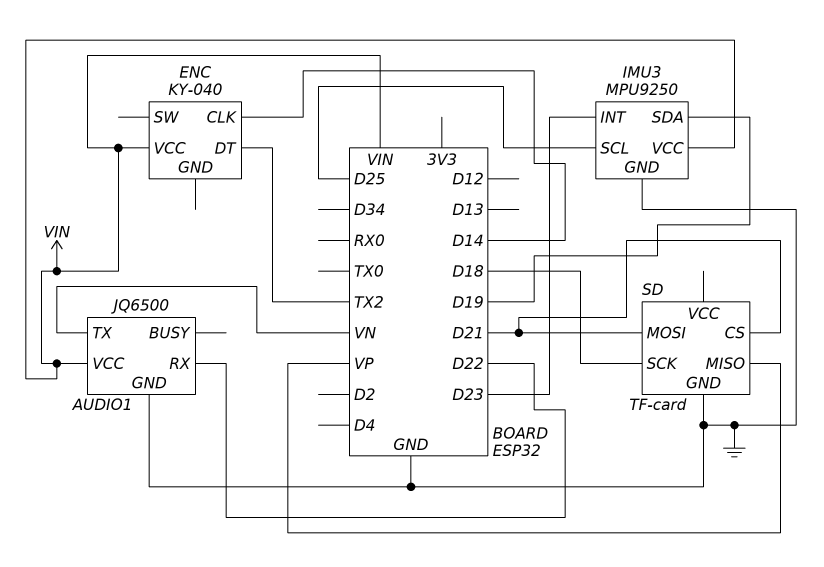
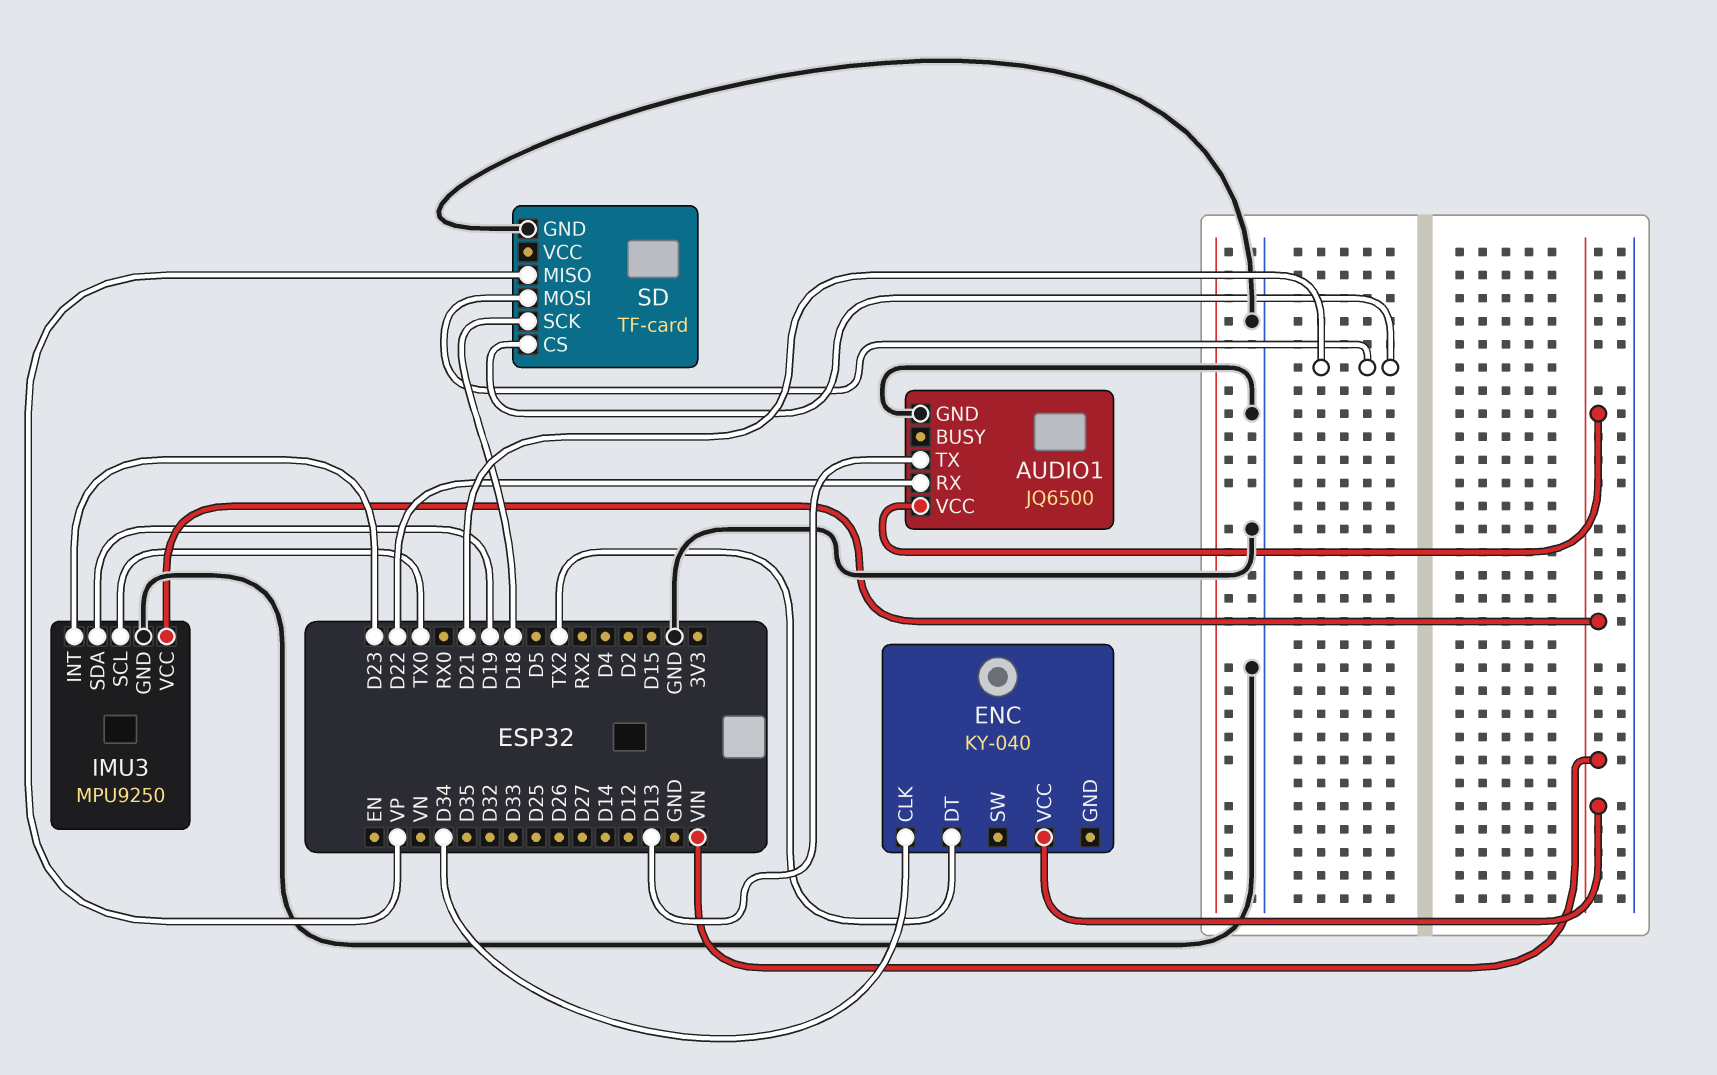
AUDIO1 pin TX: VN -> D13
ENC pin CLK: D14 -> D34
IMU3 pin SCL: D25 -> TX0

